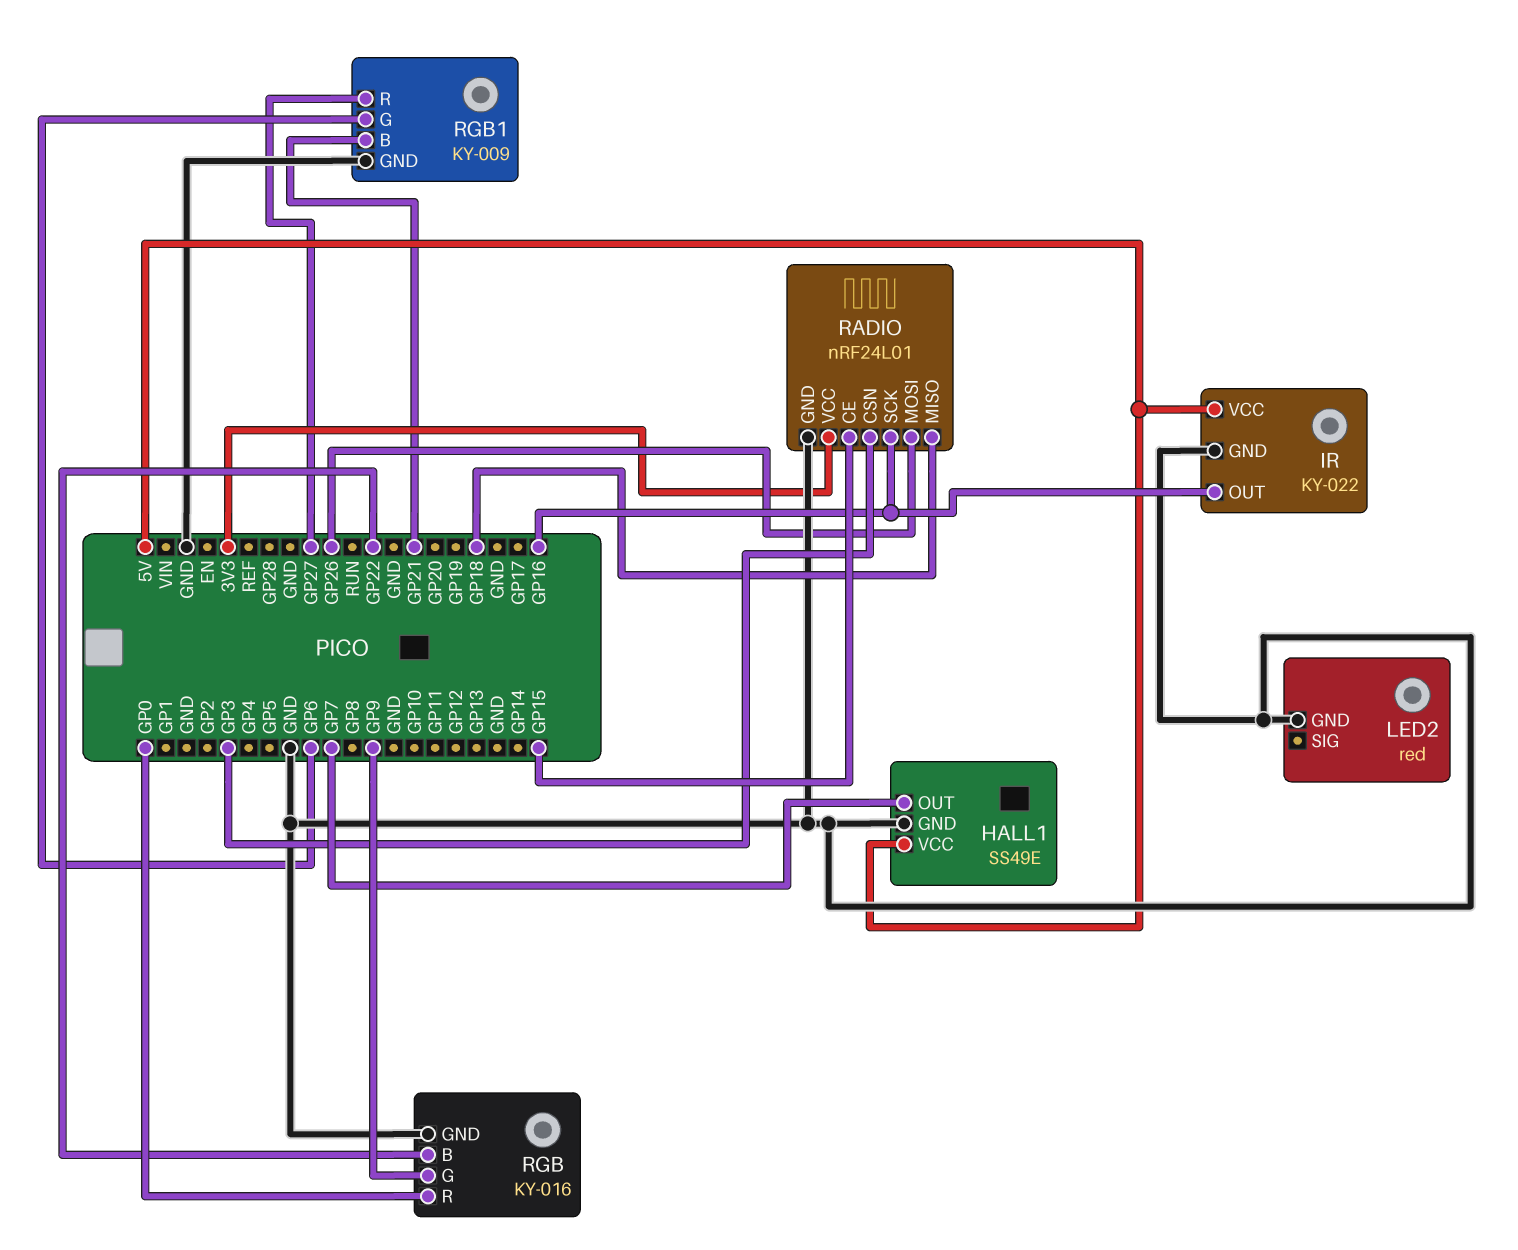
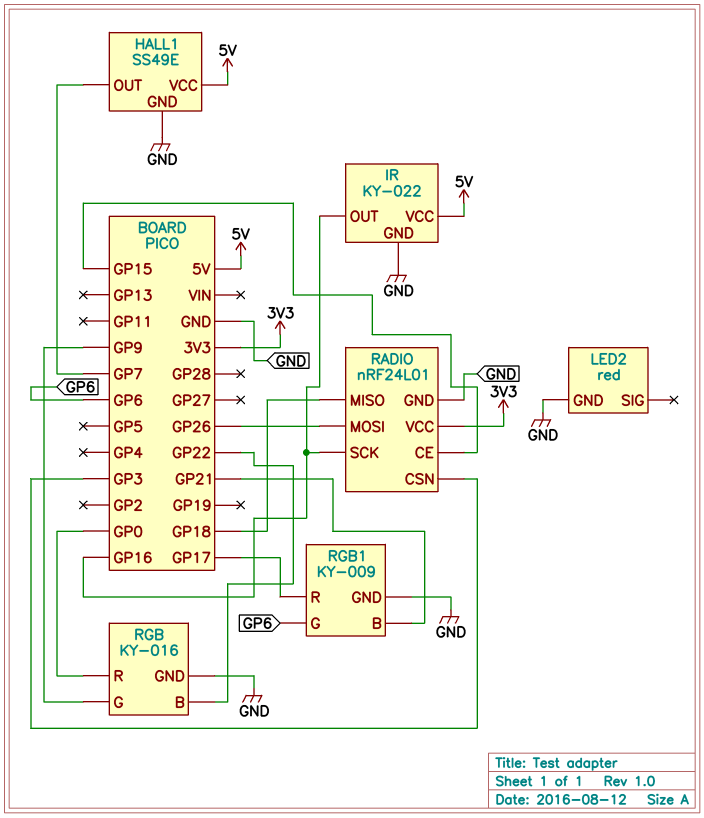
RGB1 pin R: GP27 -> GP17

